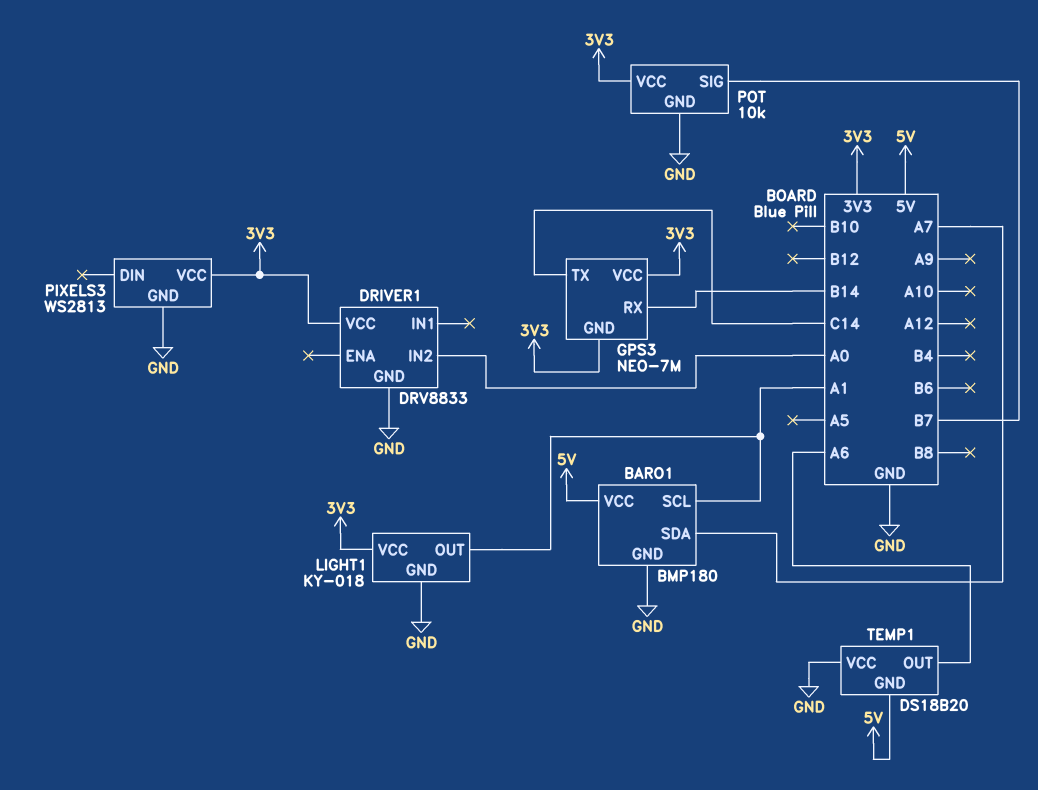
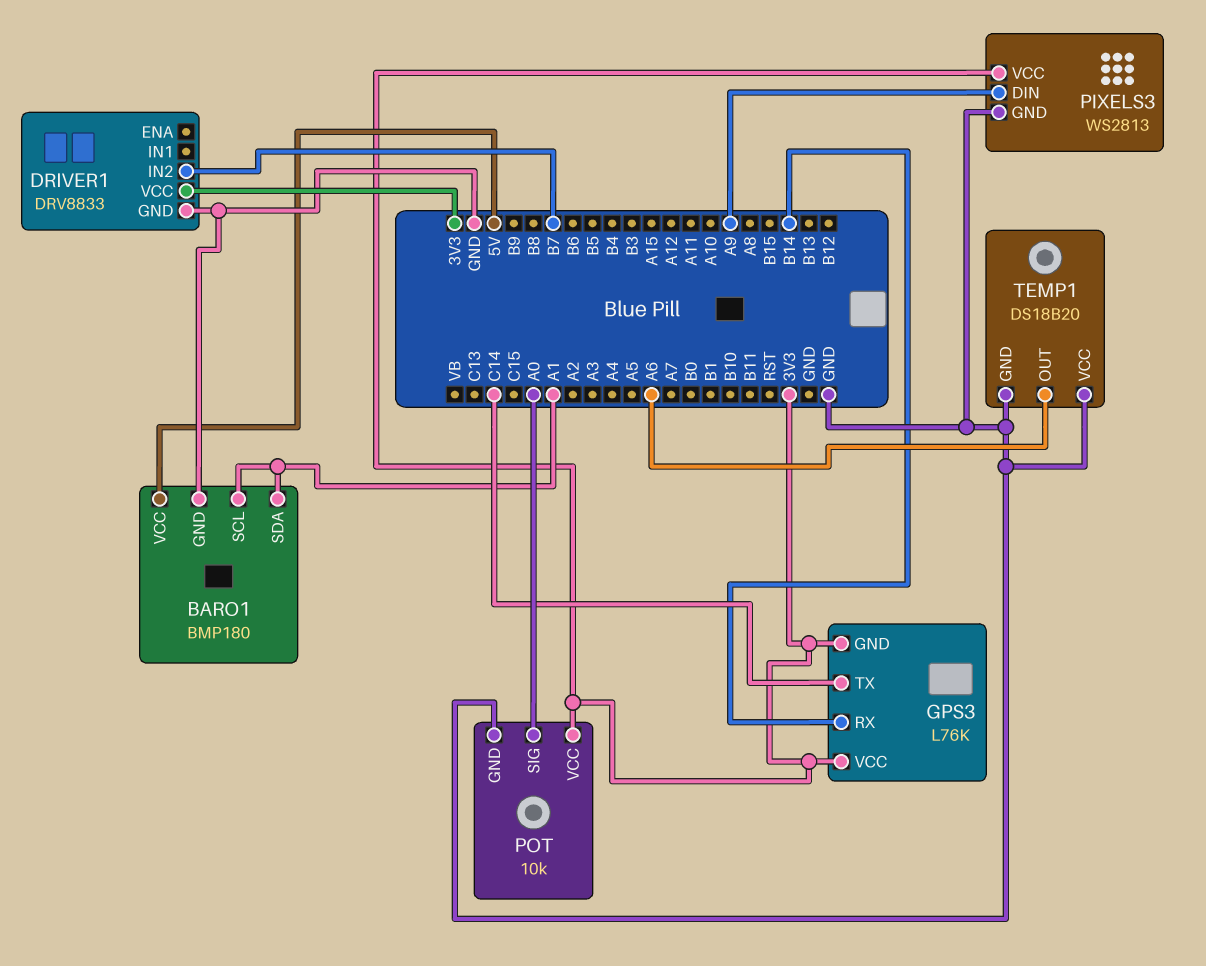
BARO1 pin SDA: A7 -> A1
DRIVER1 pin IN2: A0 -> B7
GPS3: NEO-7M -> L76K
LIGHT1: KY-018 -> none
LIGHT1 pin GND: GND -> none
LIGHT1 pin OUT: A1 -> none
LIGHT1 pin VCC: 3V3 -> none
PIXELS3 pin DIN: none -> A9
POT pin SIG: B7 -> A0
TEMP1 pin GND: 5V -> GND

